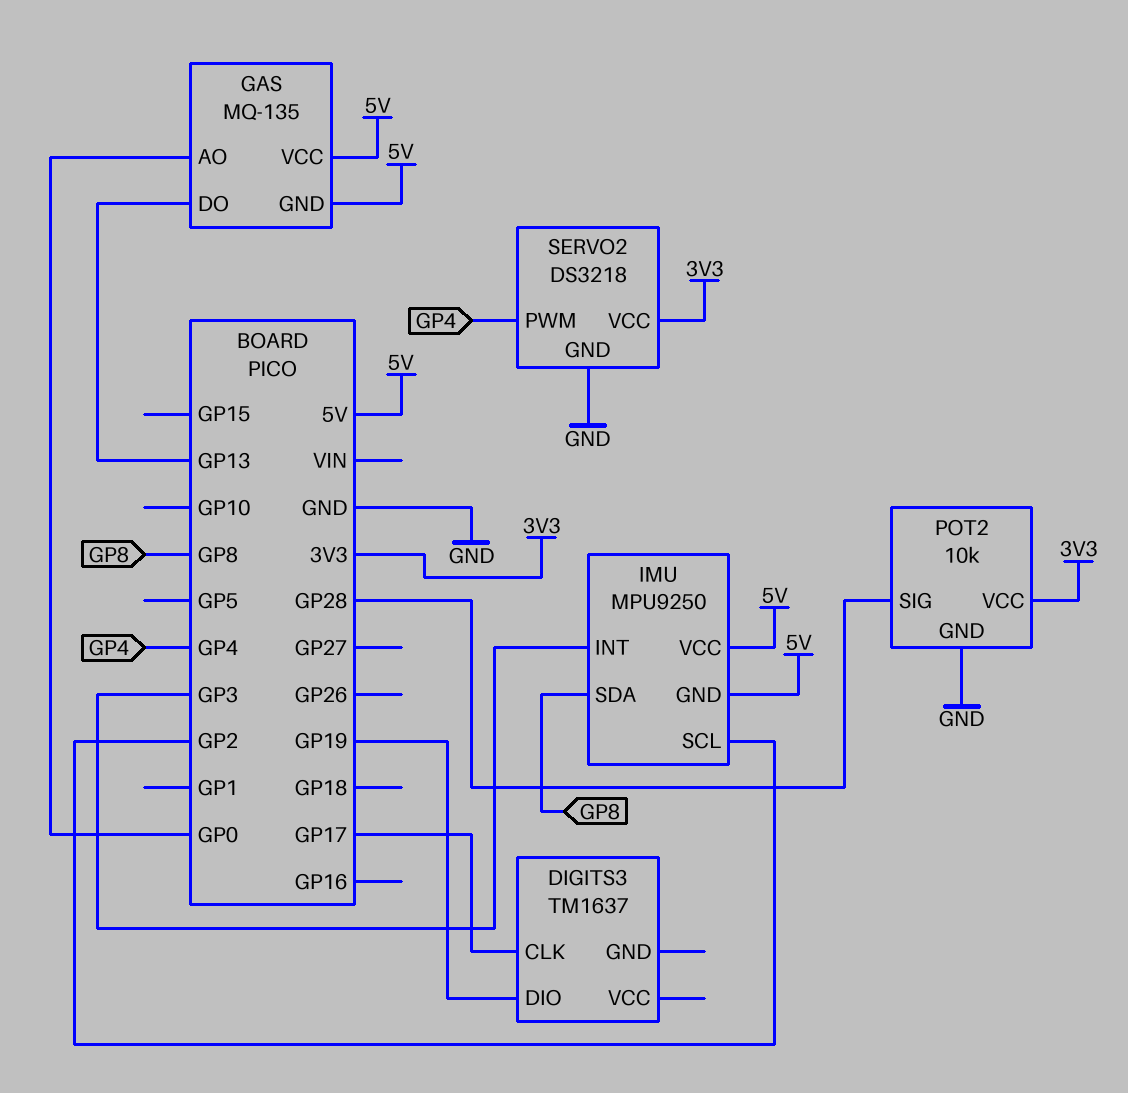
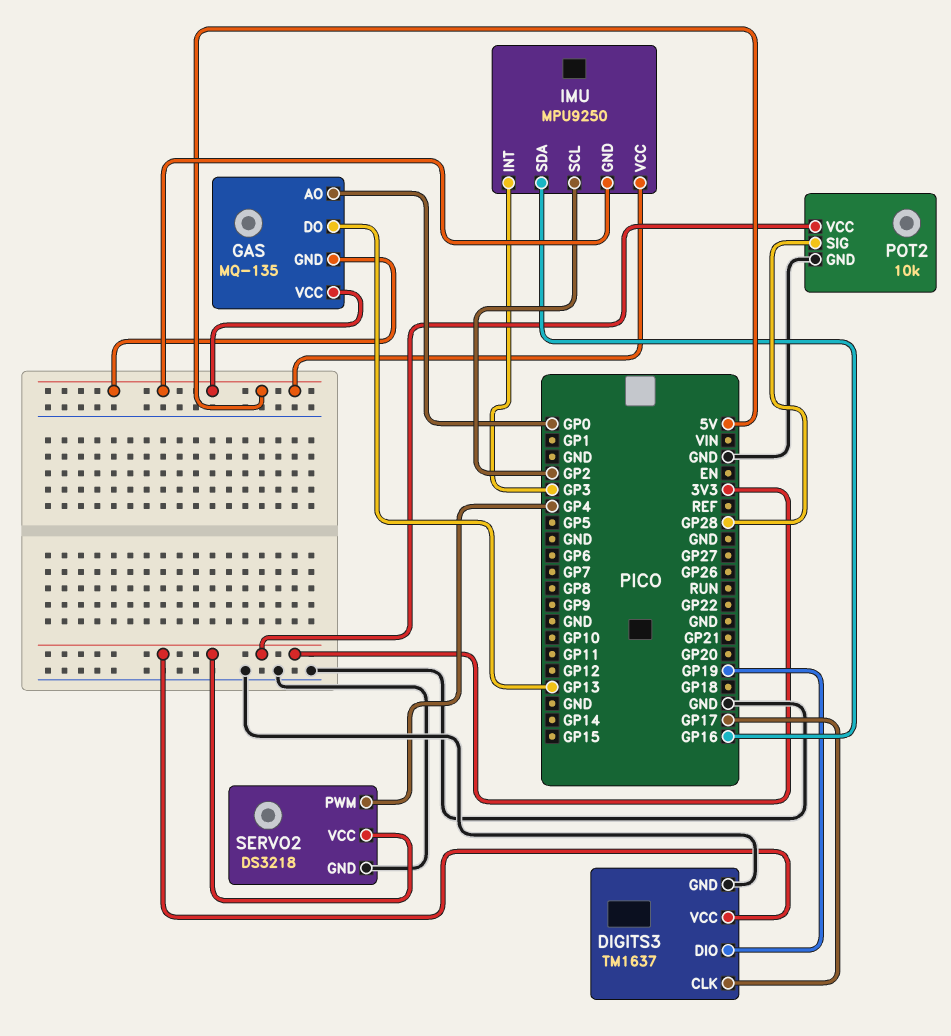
DIGITS3 pin GND: none -> GND
DIGITS3 pin VCC: none -> 3V3
IMU pin SDA: GP8 -> GP16

